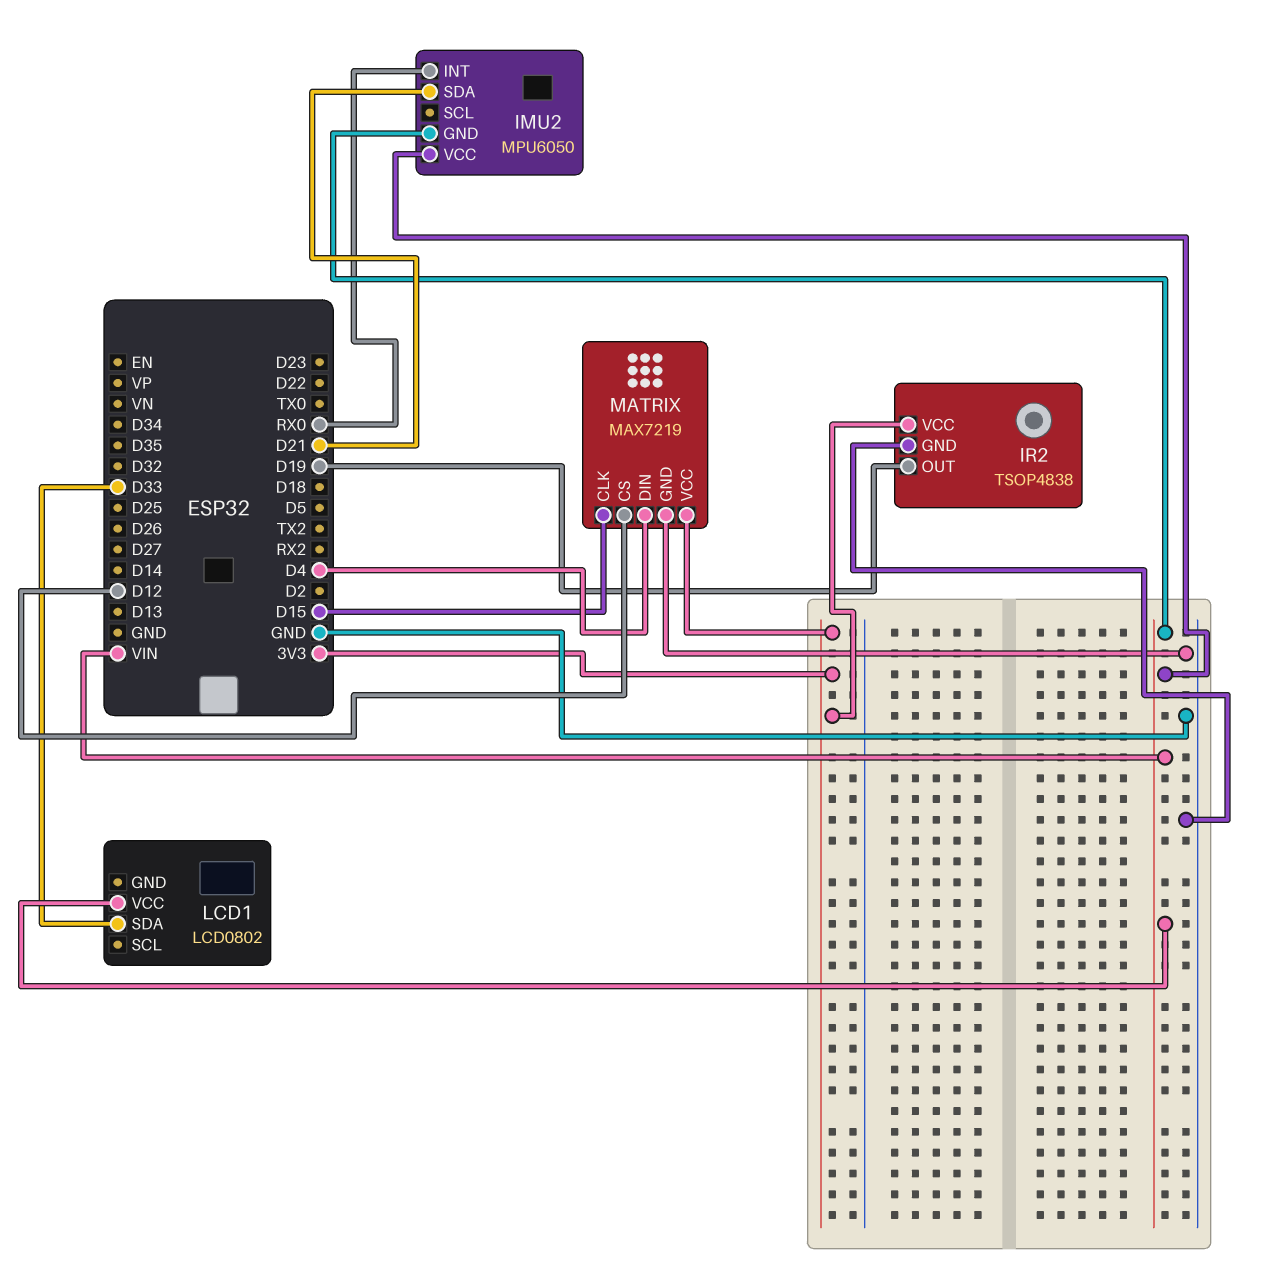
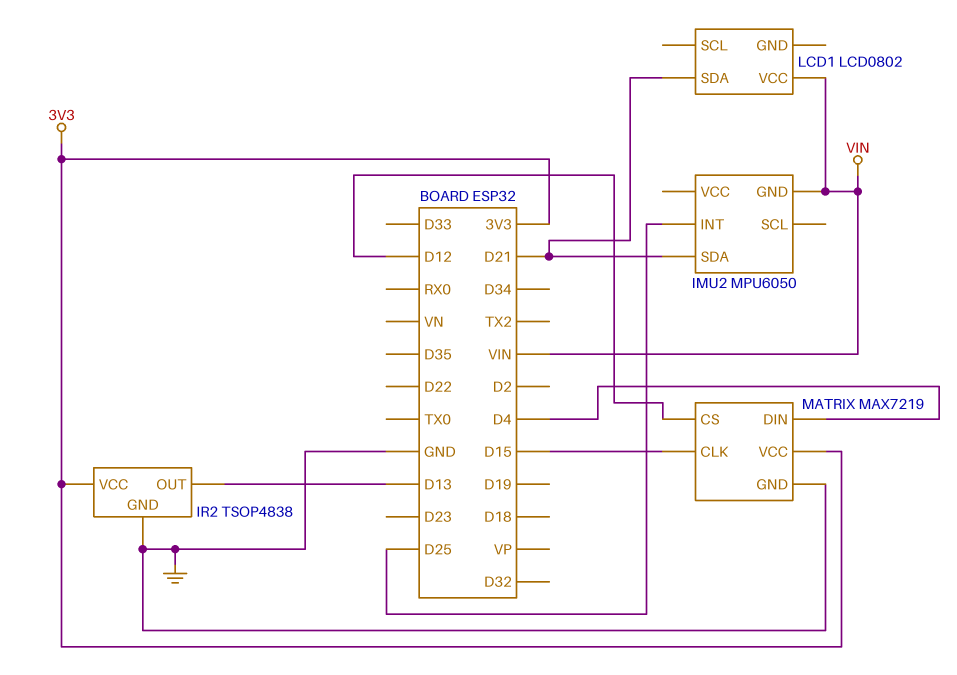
IMU2 pin INT: RX0 -> D25
IMU2 pin VCC: VIN -> none
IR2 pin OUT: D19 -> D13
LCD1 pin SDA: D33 -> D21

